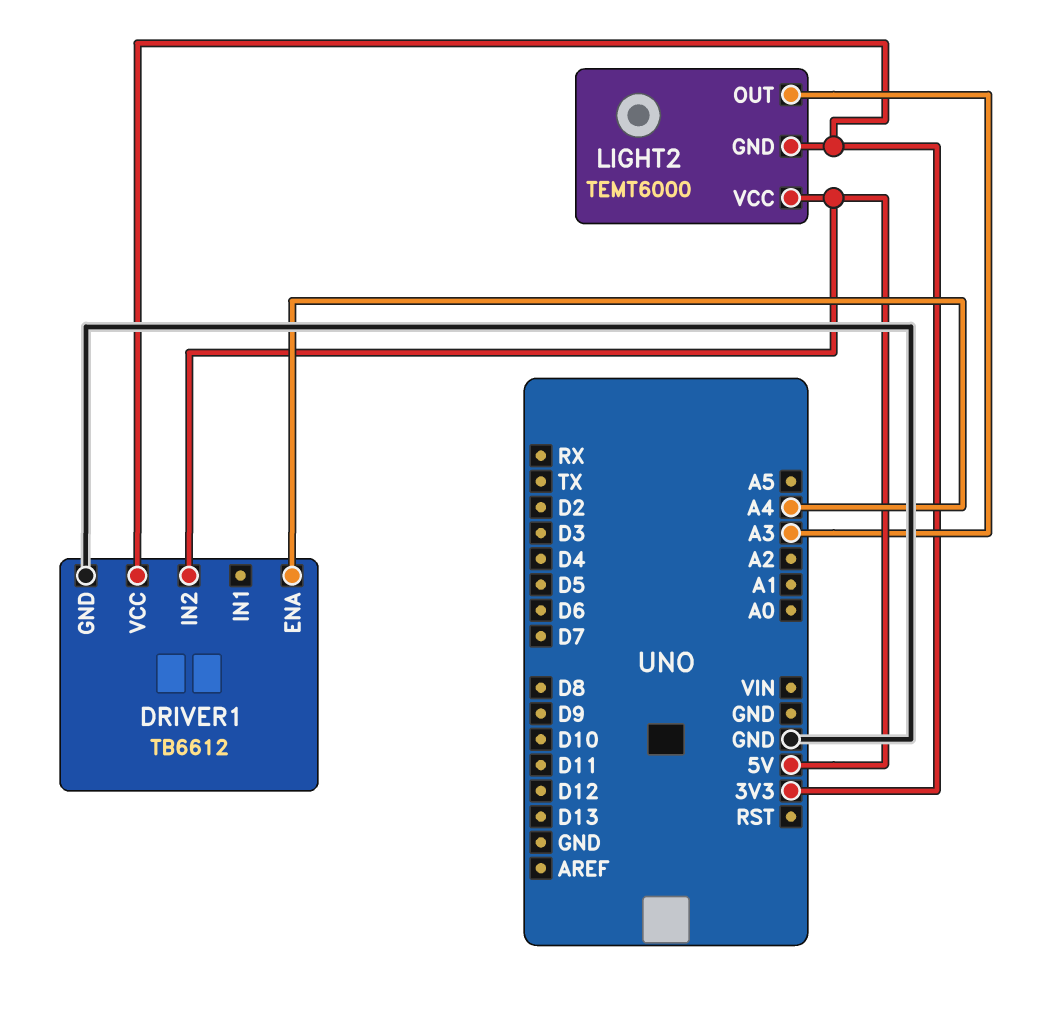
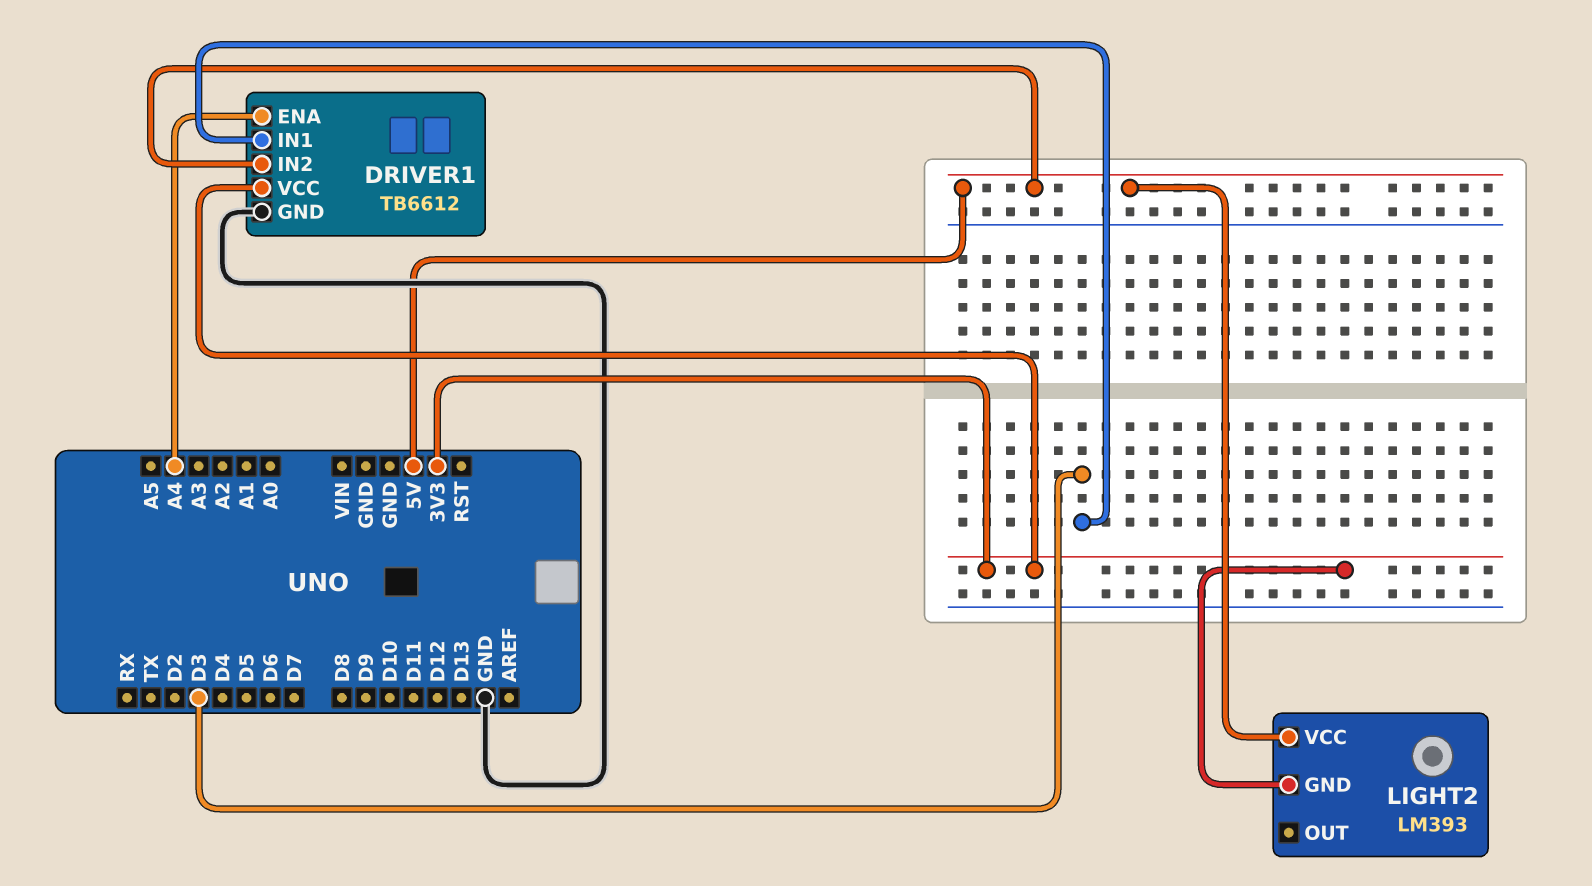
DRIVER1 pin IN1: none -> D3
LIGHT2: TEMT6000 -> LM393
LIGHT2 pin OUT: A3 -> none

